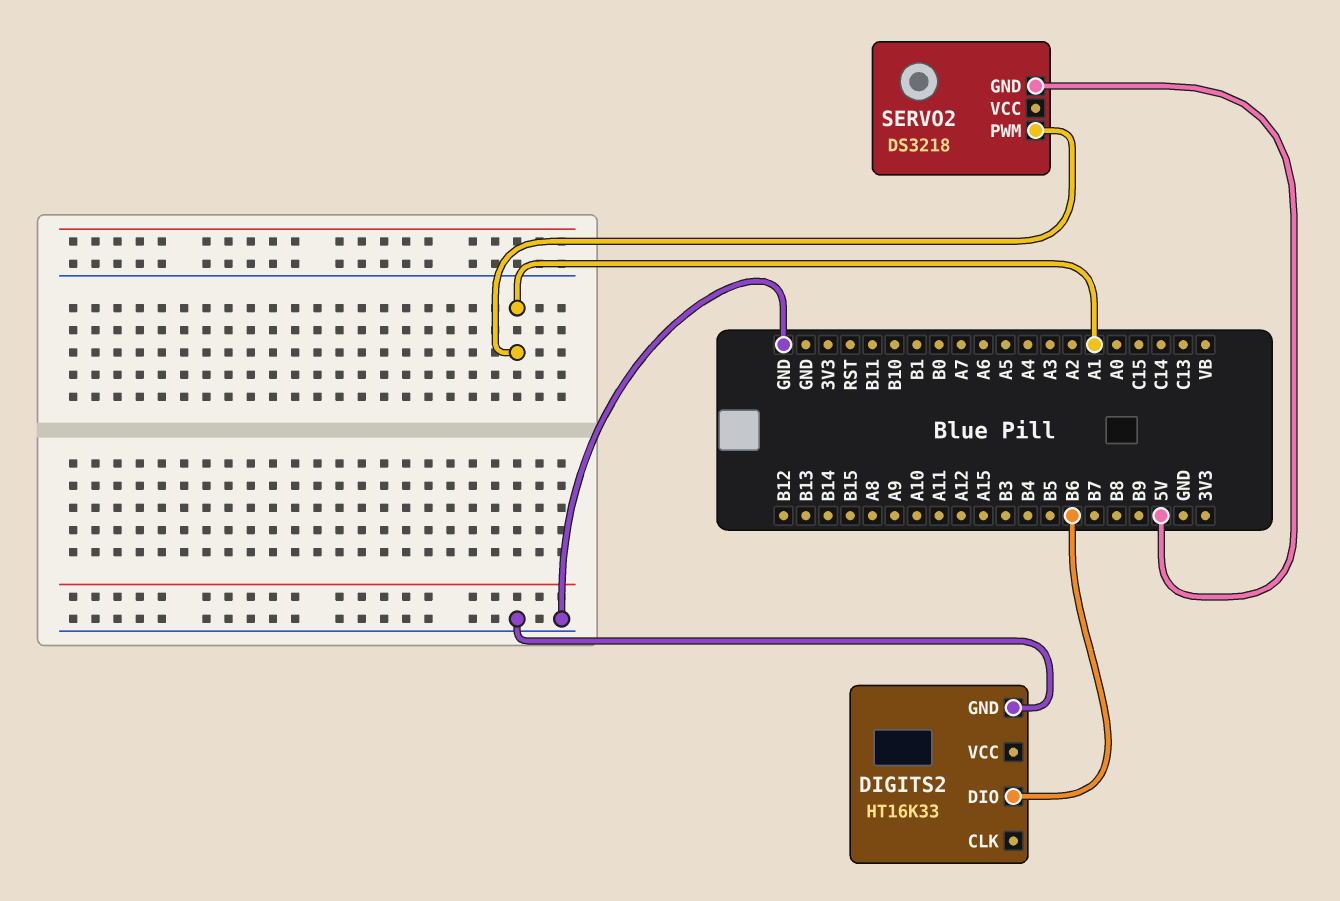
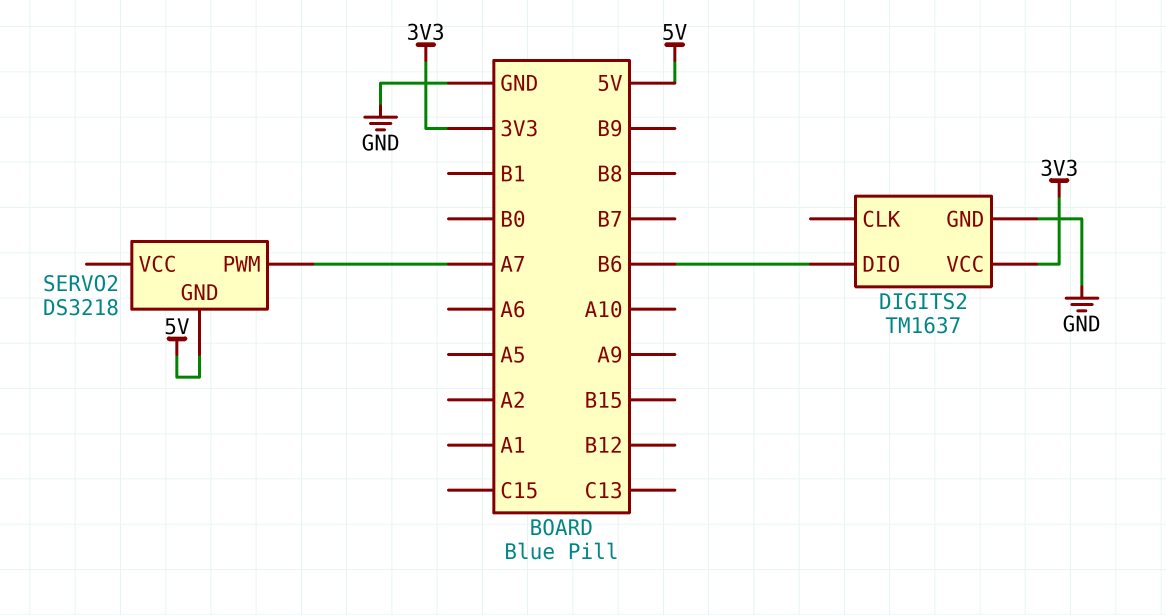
DIGITS2: HT16K33 -> TM1637
DIGITS2 pin VCC: none -> 3V3
SERVO2 pin PWM: A1 -> A7

